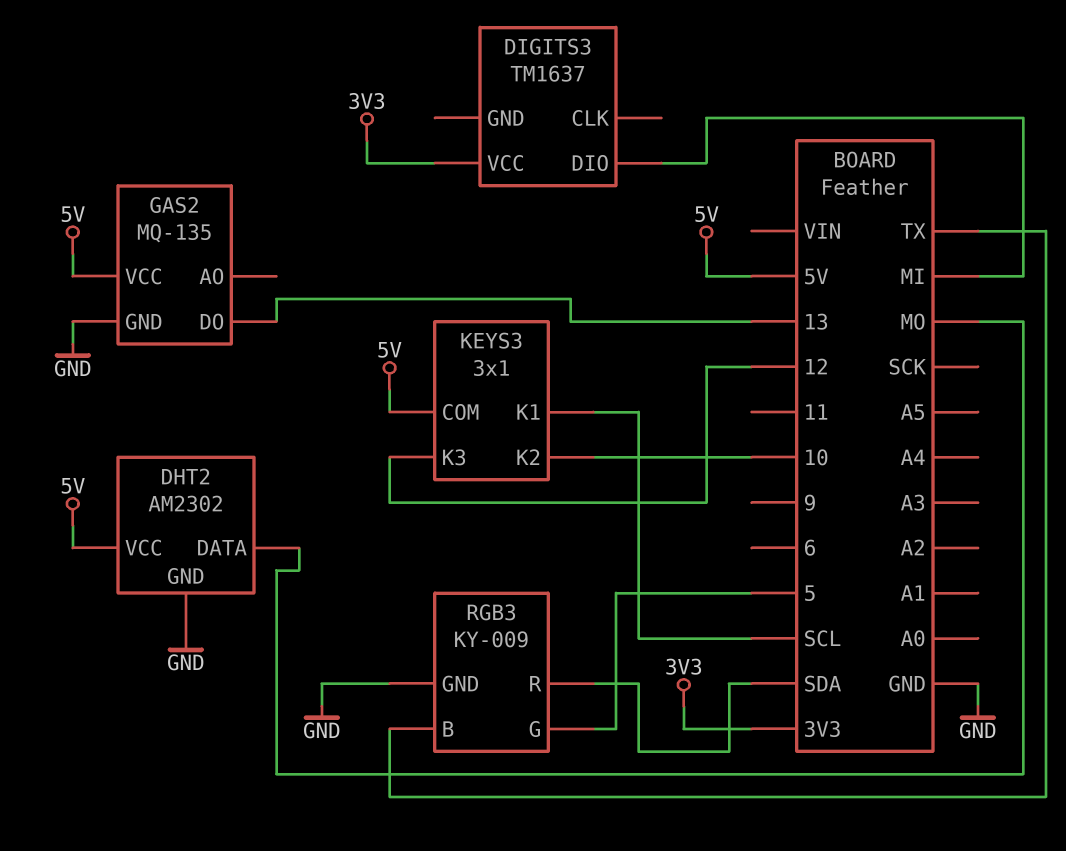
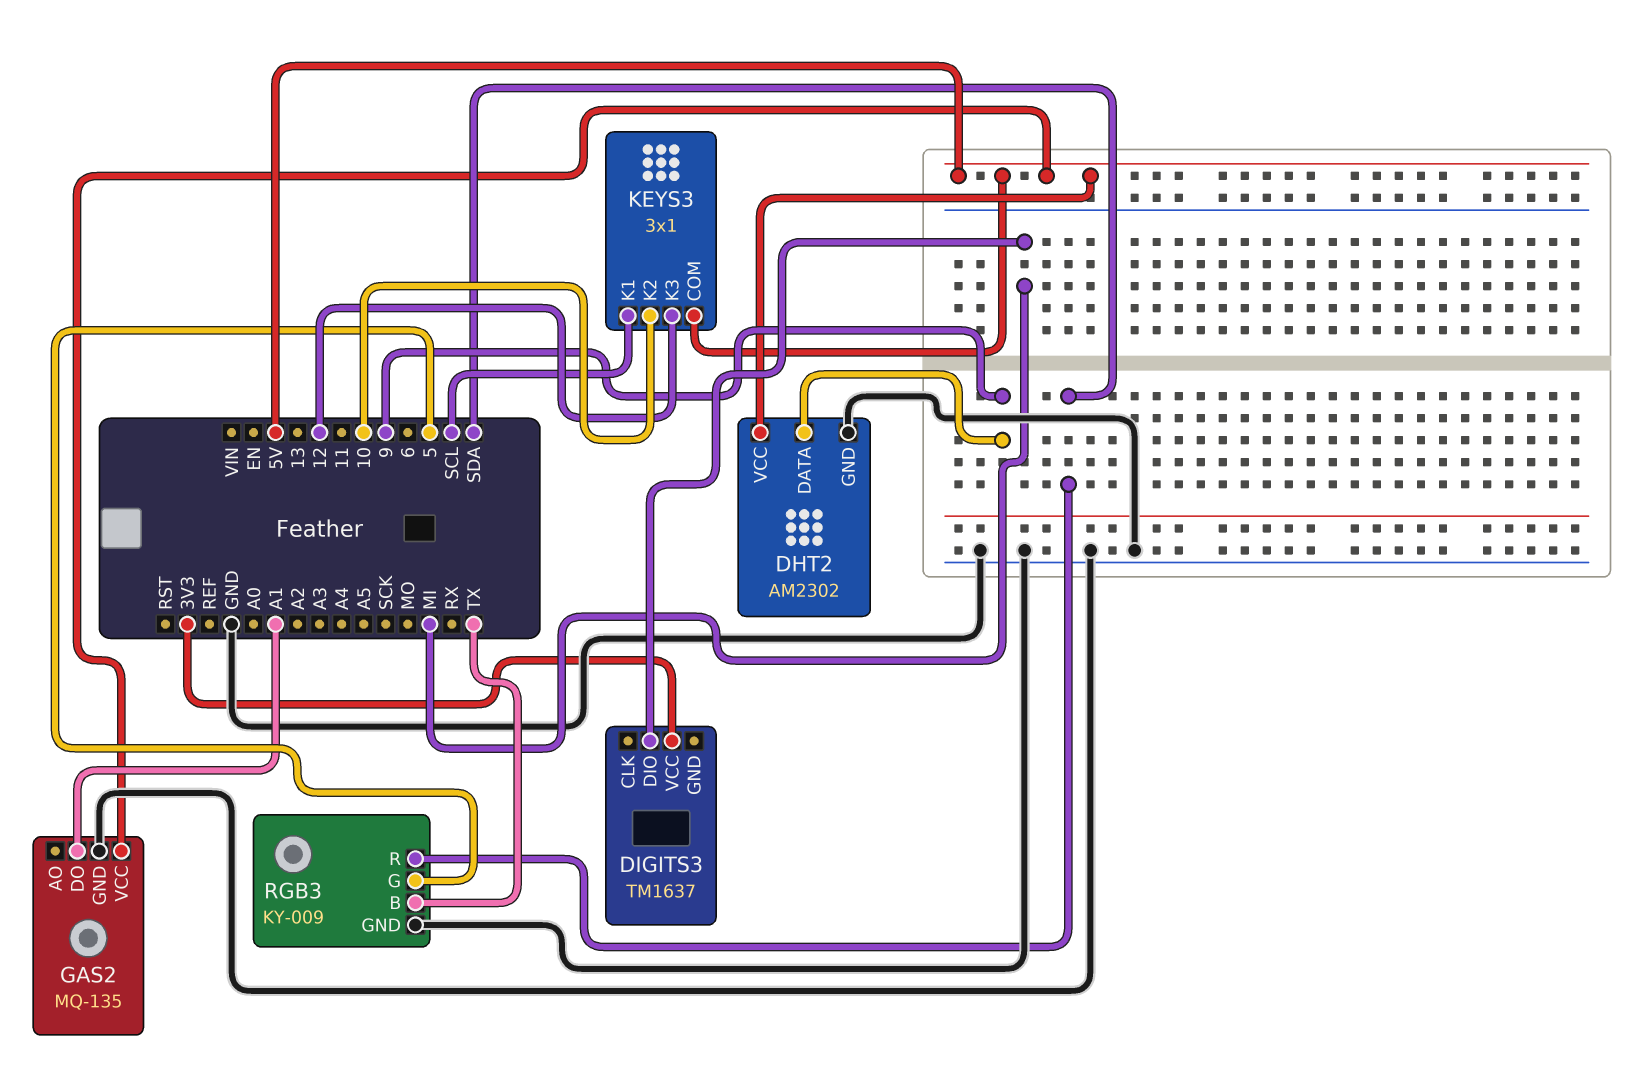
DHT2 pin DATA: MO -> 9
GAS2 pin DO: 13 -> A1

